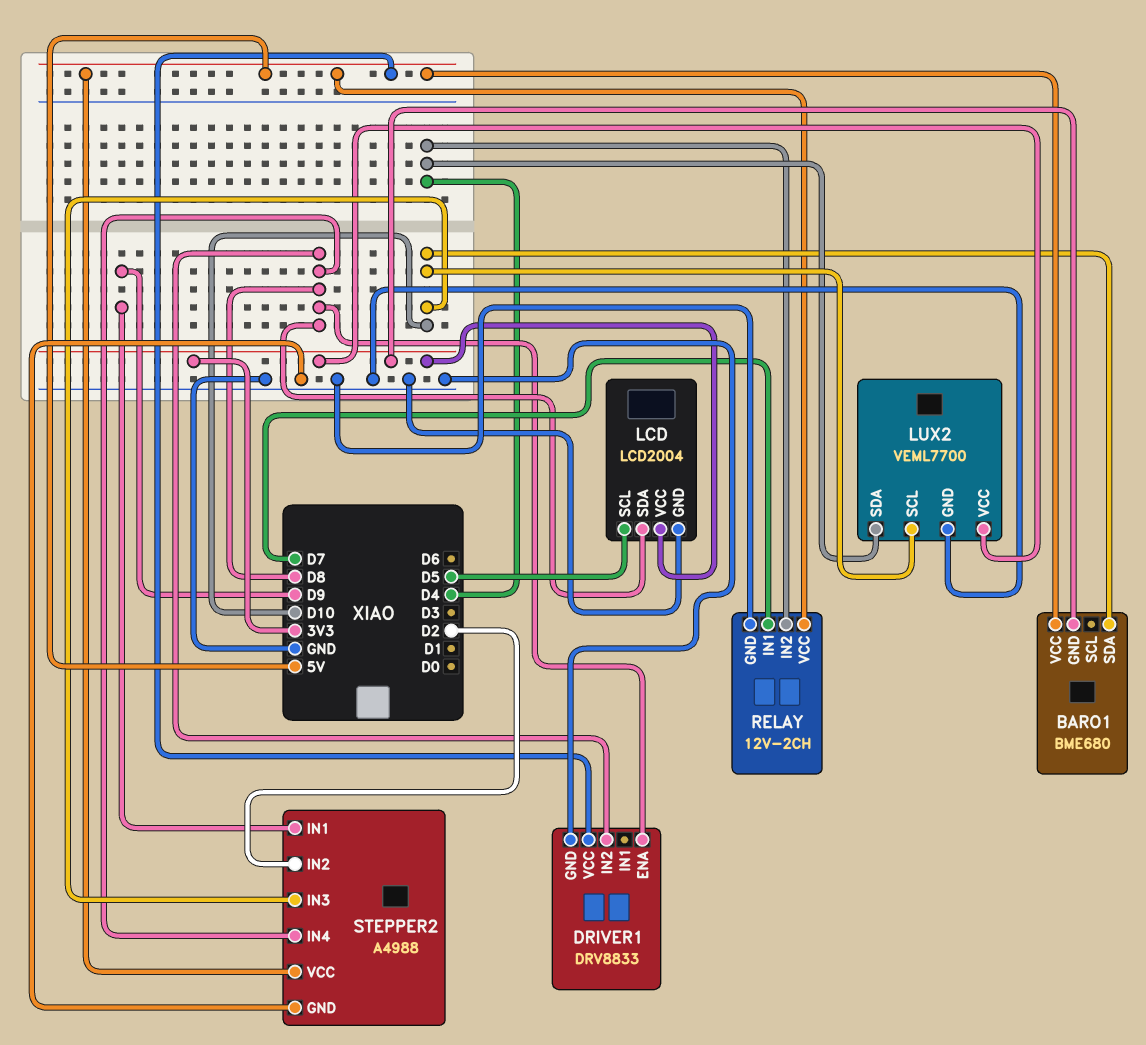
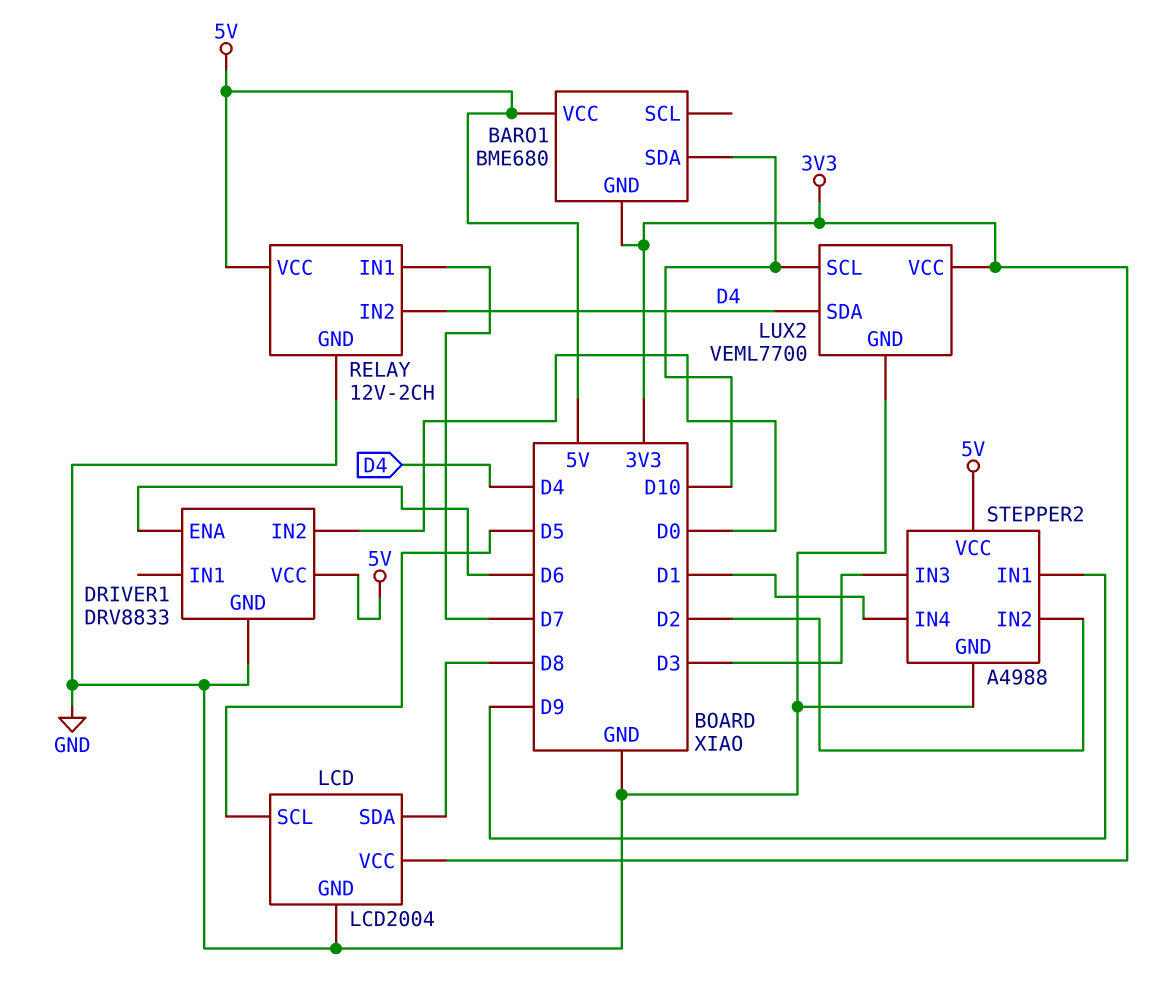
DRIVER1 pin ENA: D8 -> D6
DRIVER1 pin IN2: D8 -> D0
STEPPER2 pin IN3: D10 -> D3
STEPPER2 pin IN4: D8 -> D1

